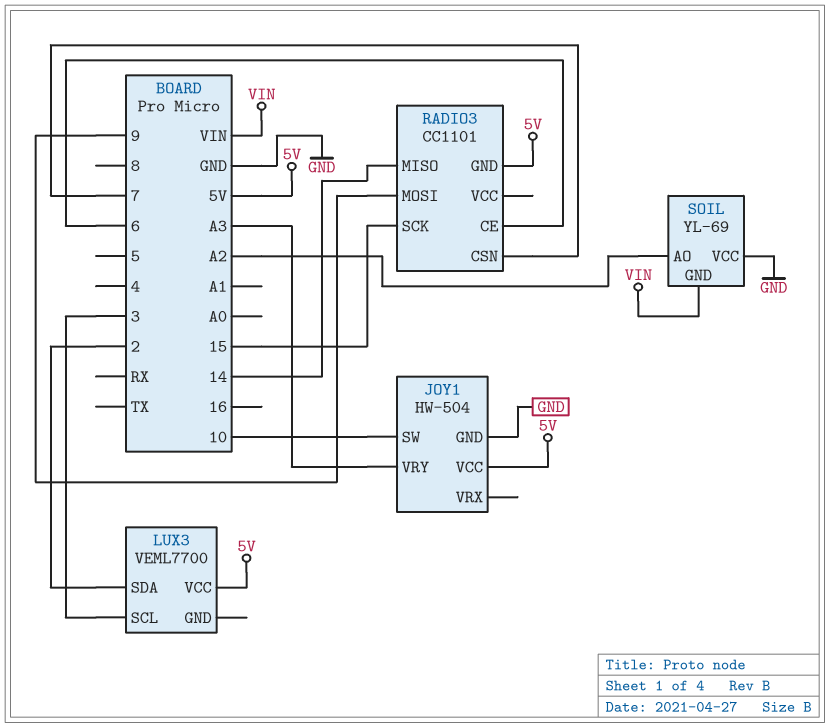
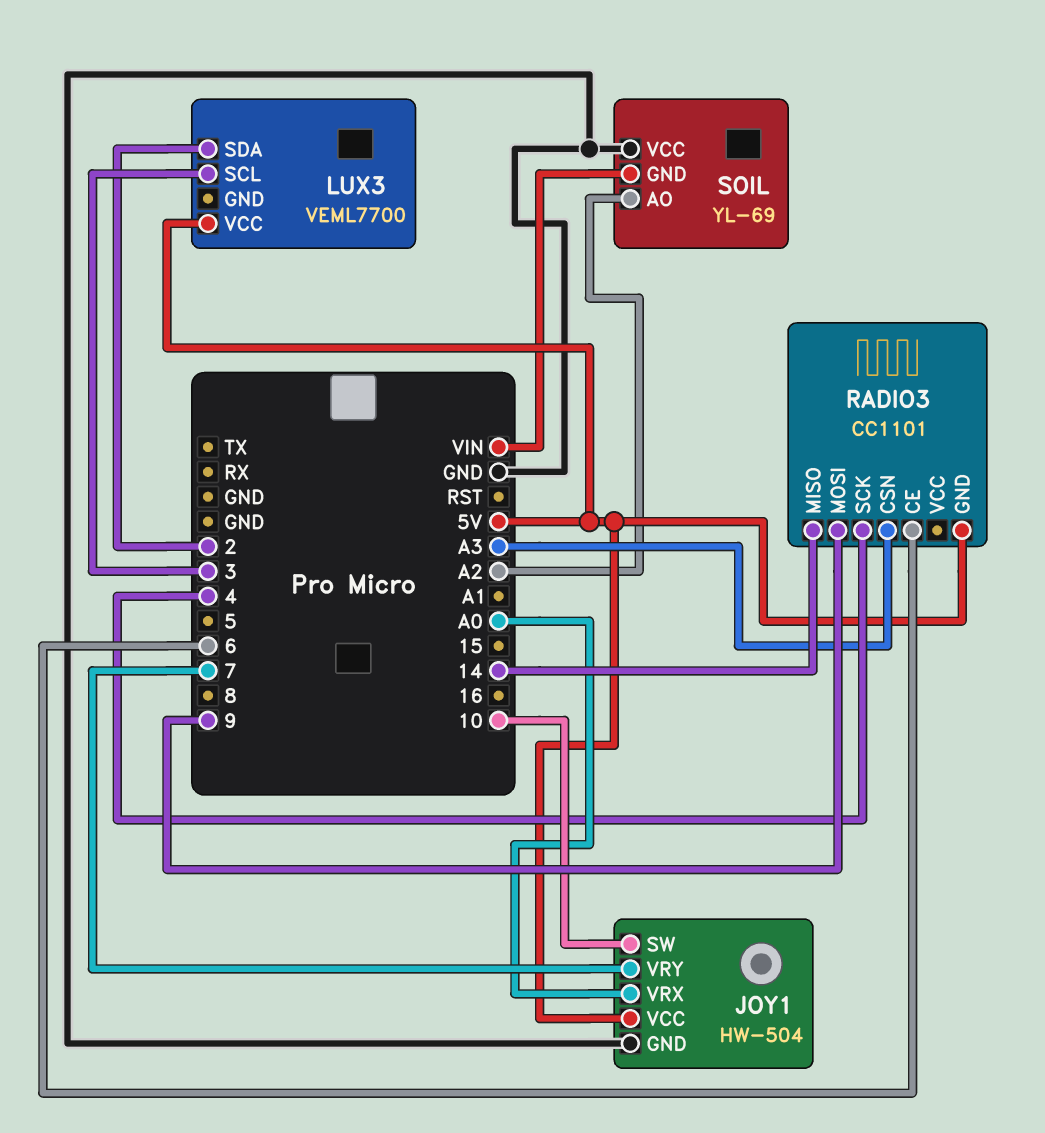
JOY1 pin VRX: none -> A0
JOY1 pin VRY: A3 -> 7
RADIO3 pin CSN: 7 -> A3
RADIO3 pin SCK: 15 -> 4

